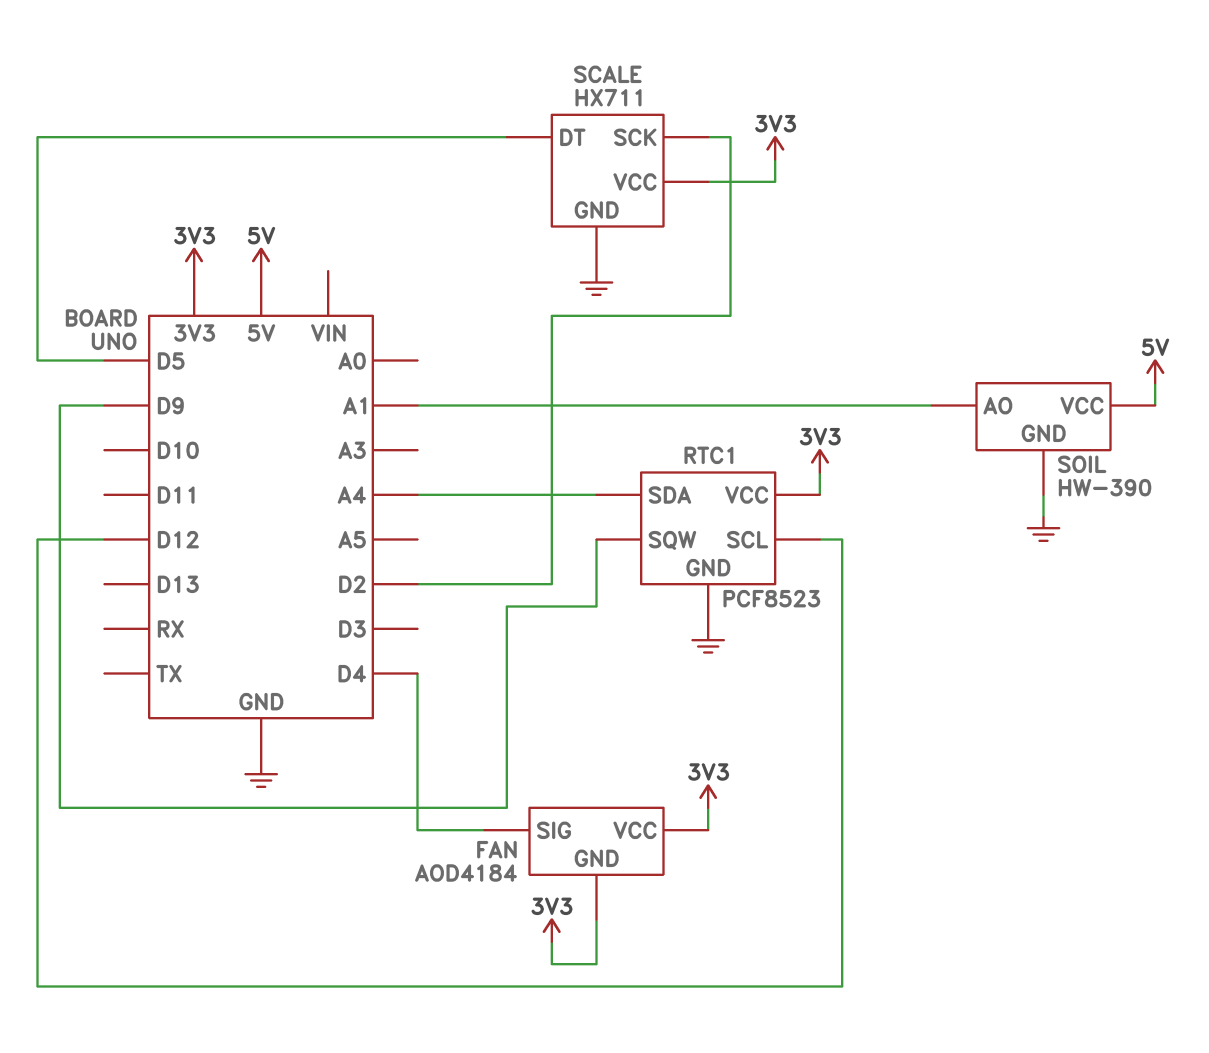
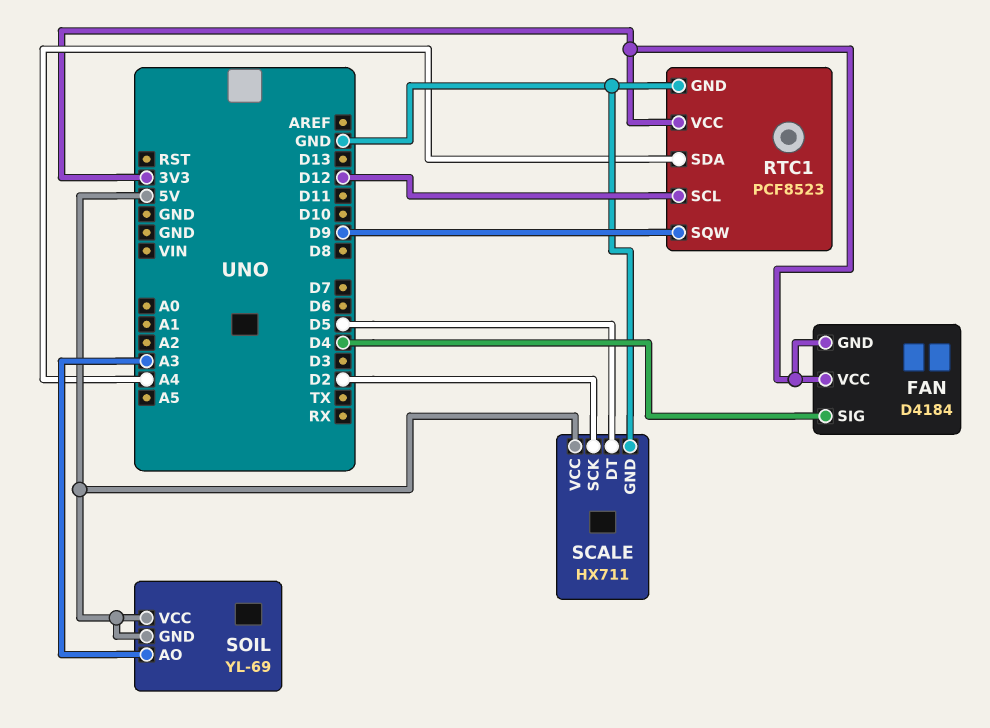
FAN: AOD4184 -> D4184
SCALE pin VCC: 3V3 -> 5V
SOIL: HW-390 -> YL-69
SOIL pin AO: A1 -> A3
SOIL pin GND: GND -> 5V

